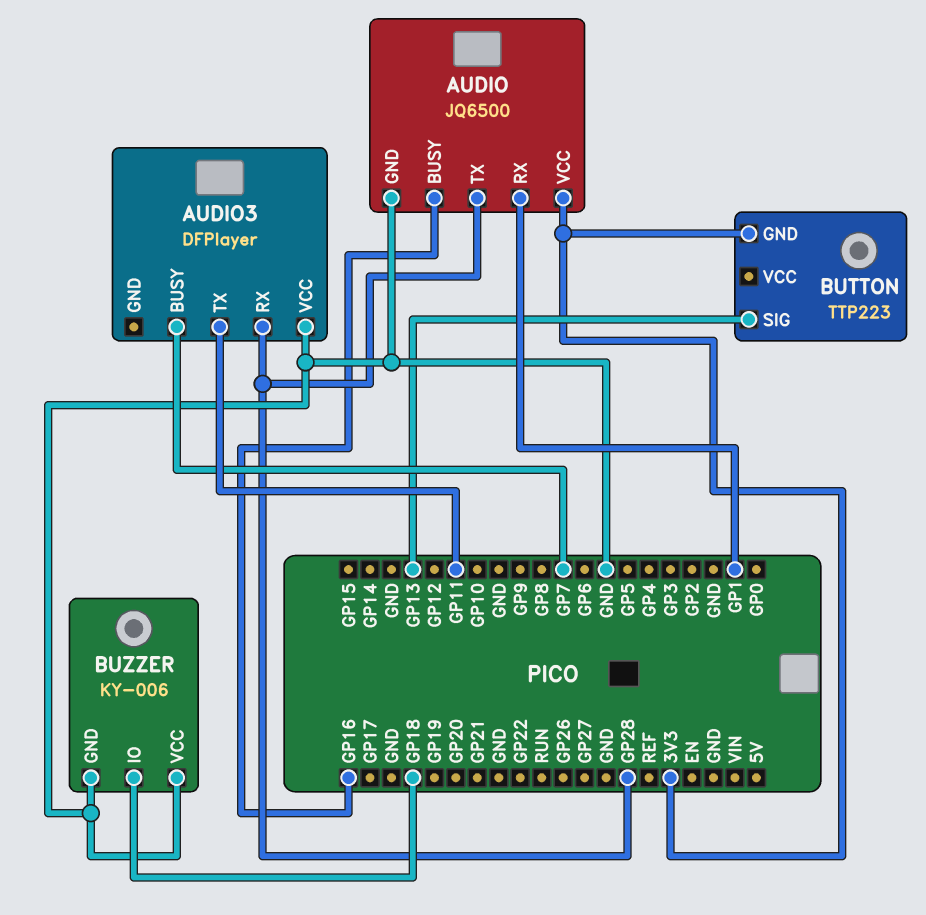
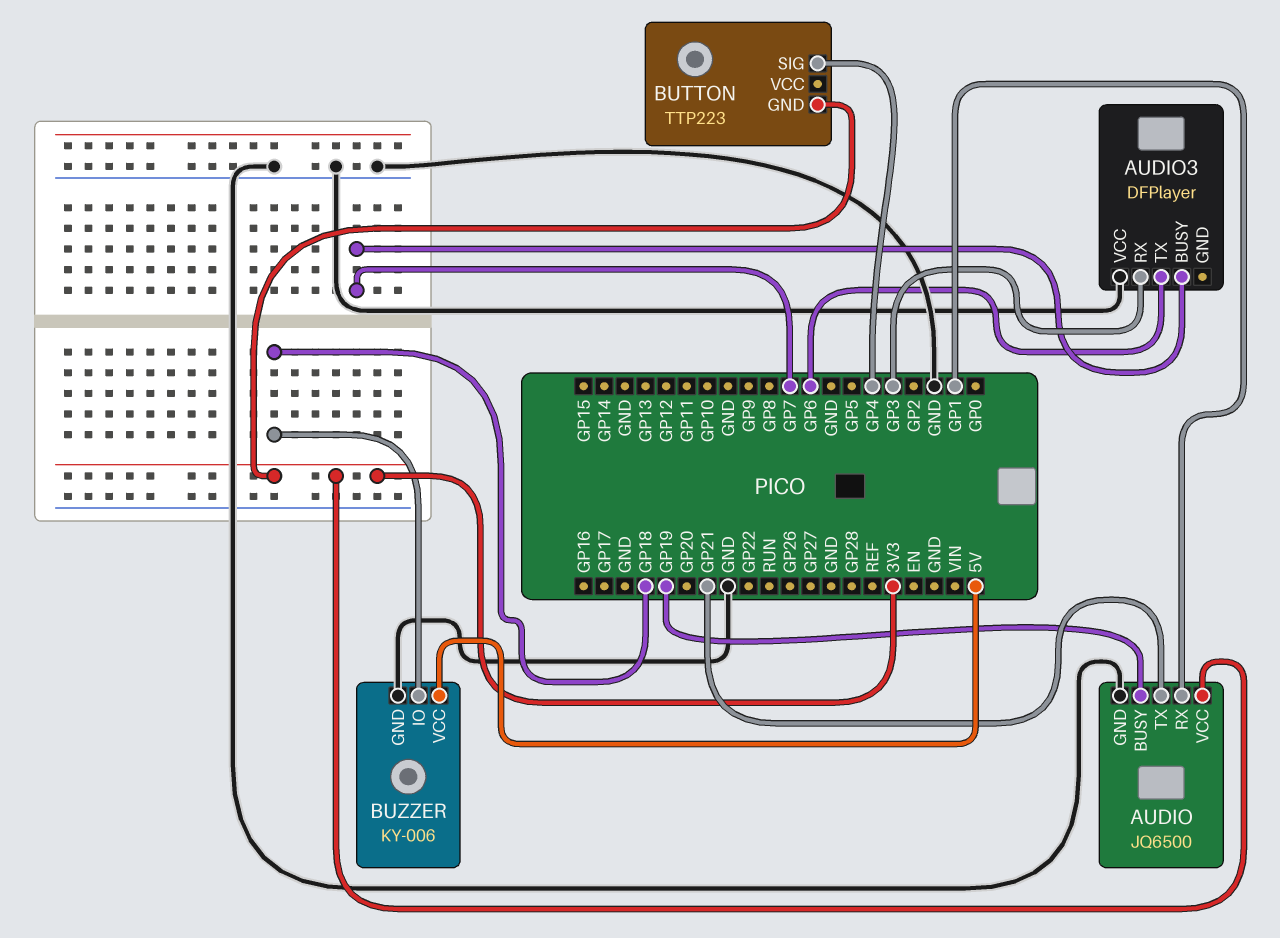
AUDIO pin BUSY: GP16 -> GP19
AUDIO pin TX: GP28 -> GP21
AUDIO3 pin RX: GP28 -> GP3
AUDIO3 pin TX: GP11 -> GP6
BUTTON pin SIG: GP13 -> GP4
BUZZER pin VCC: GND -> 5V

